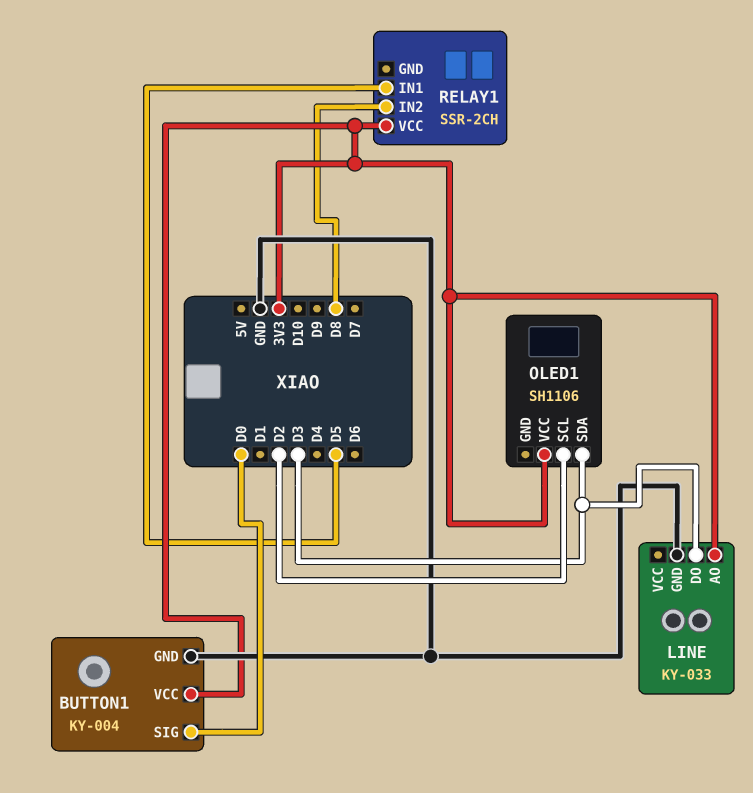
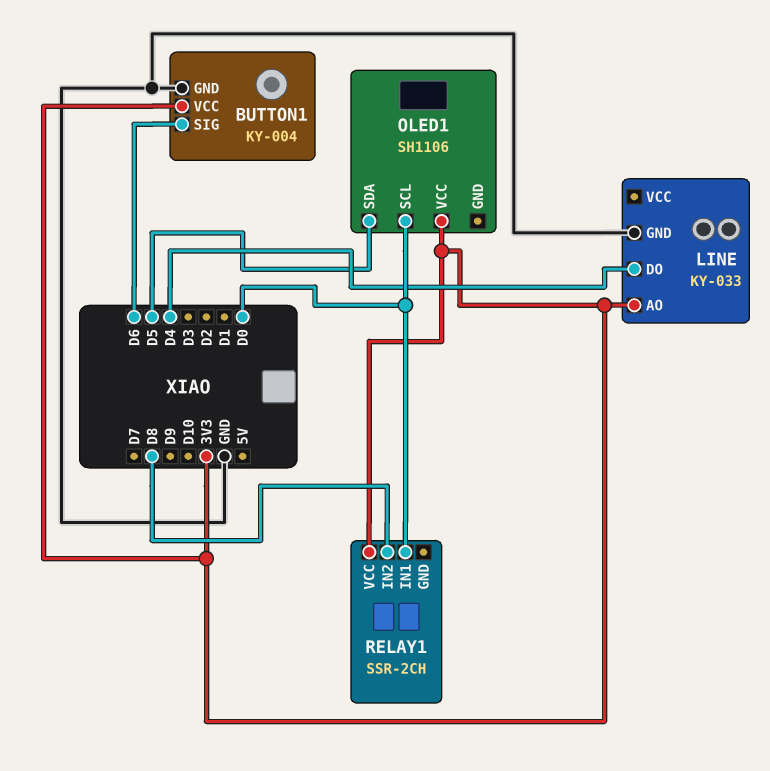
BUTTON1 pin SIG: D0 -> D6
LINE pin DO: D3 -> D4
OLED1 pin SCL: D2 -> D0
OLED1 pin SDA: D3 -> D5
RELAY1 pin IN1: D5 -> D0

